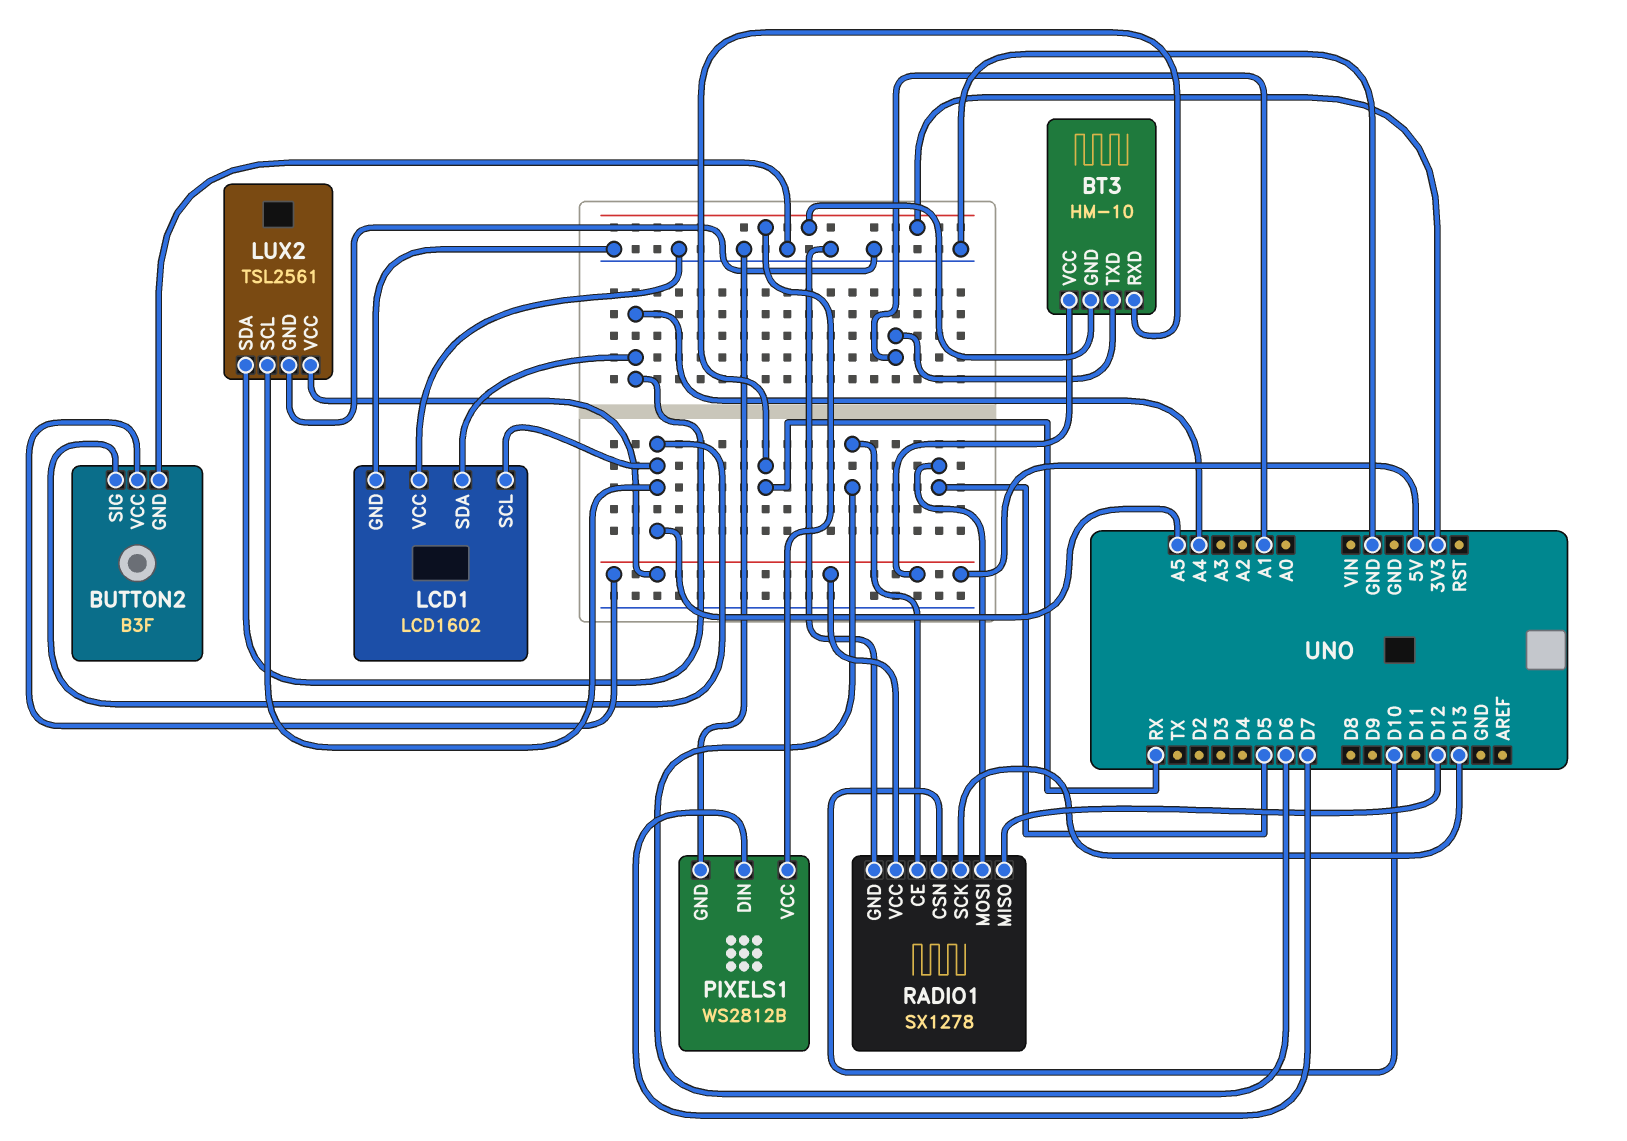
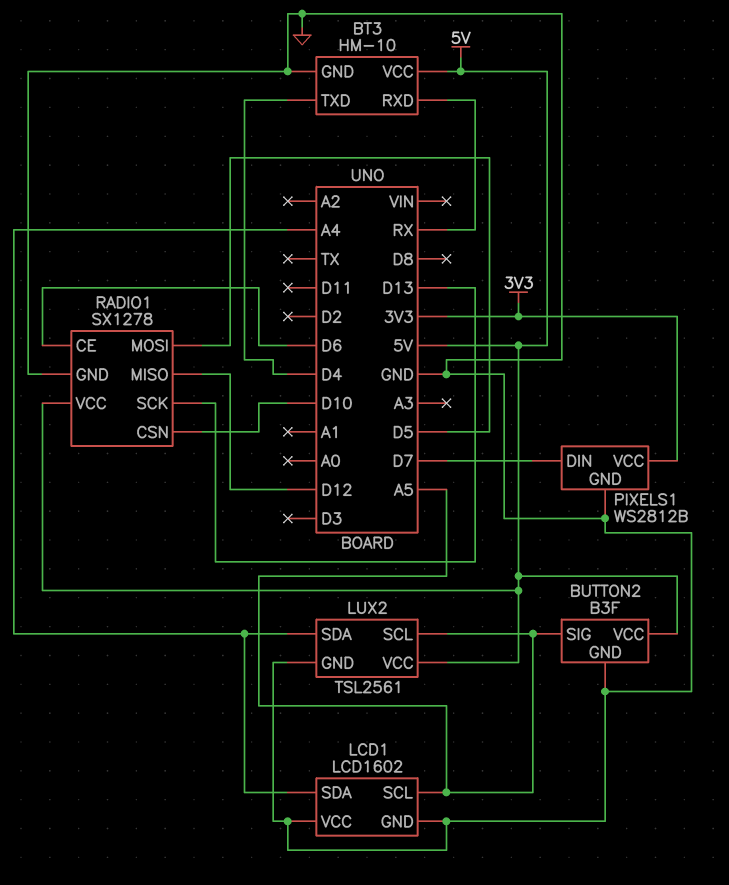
BT3 pin GND: 3V3 -> GND
BT3 pin TXD: A1 -> D4

